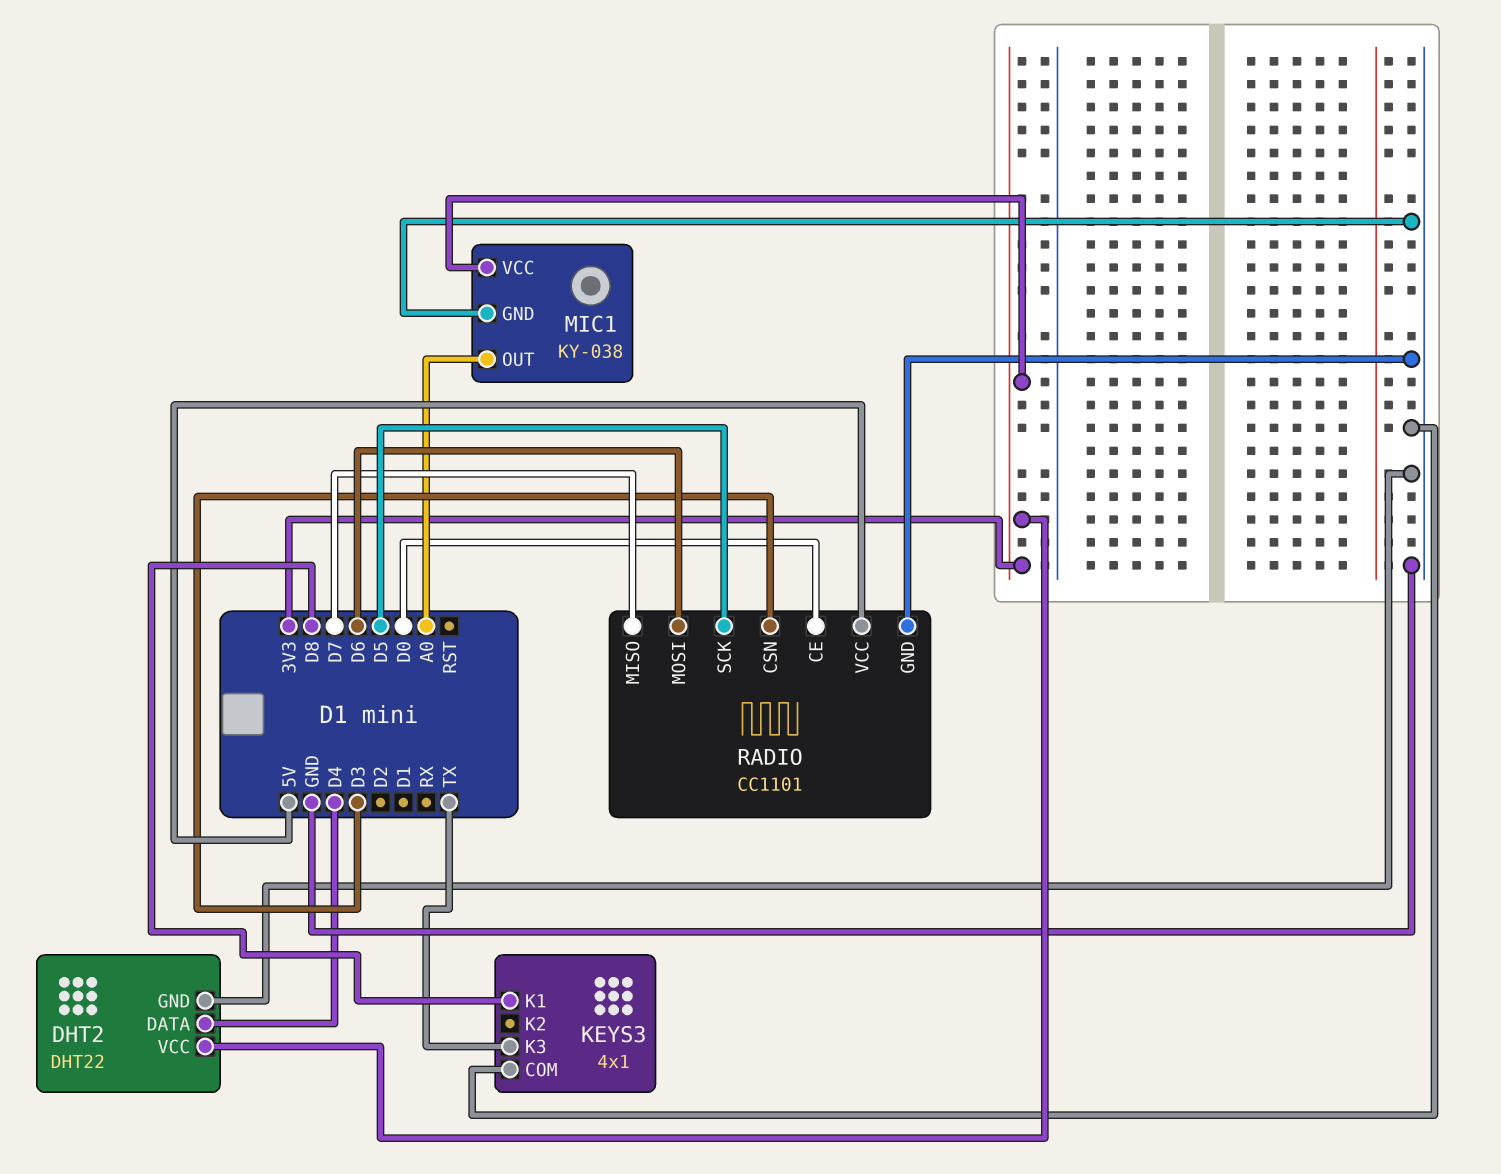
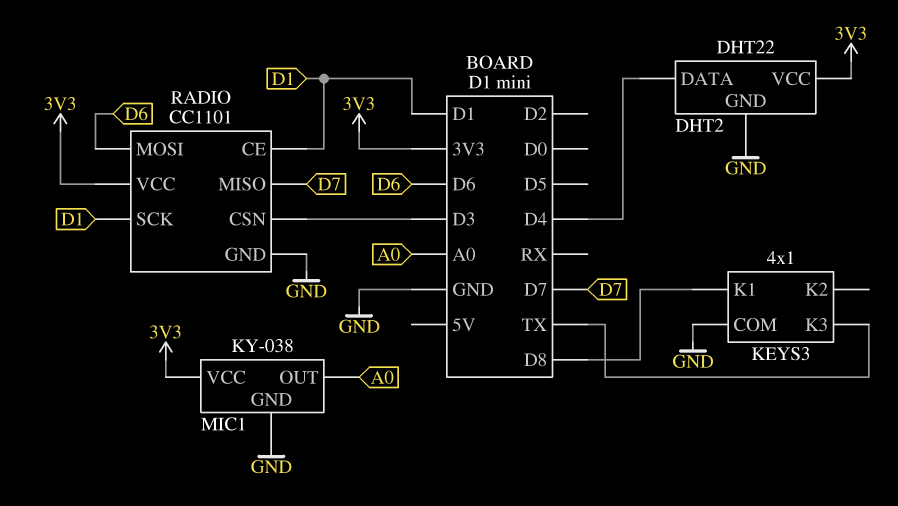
RADIO pin CE: D0 -> D1
RADIO pin SCK: D5 -> D1
RADIO pin VCC: 5V -> 3V3

